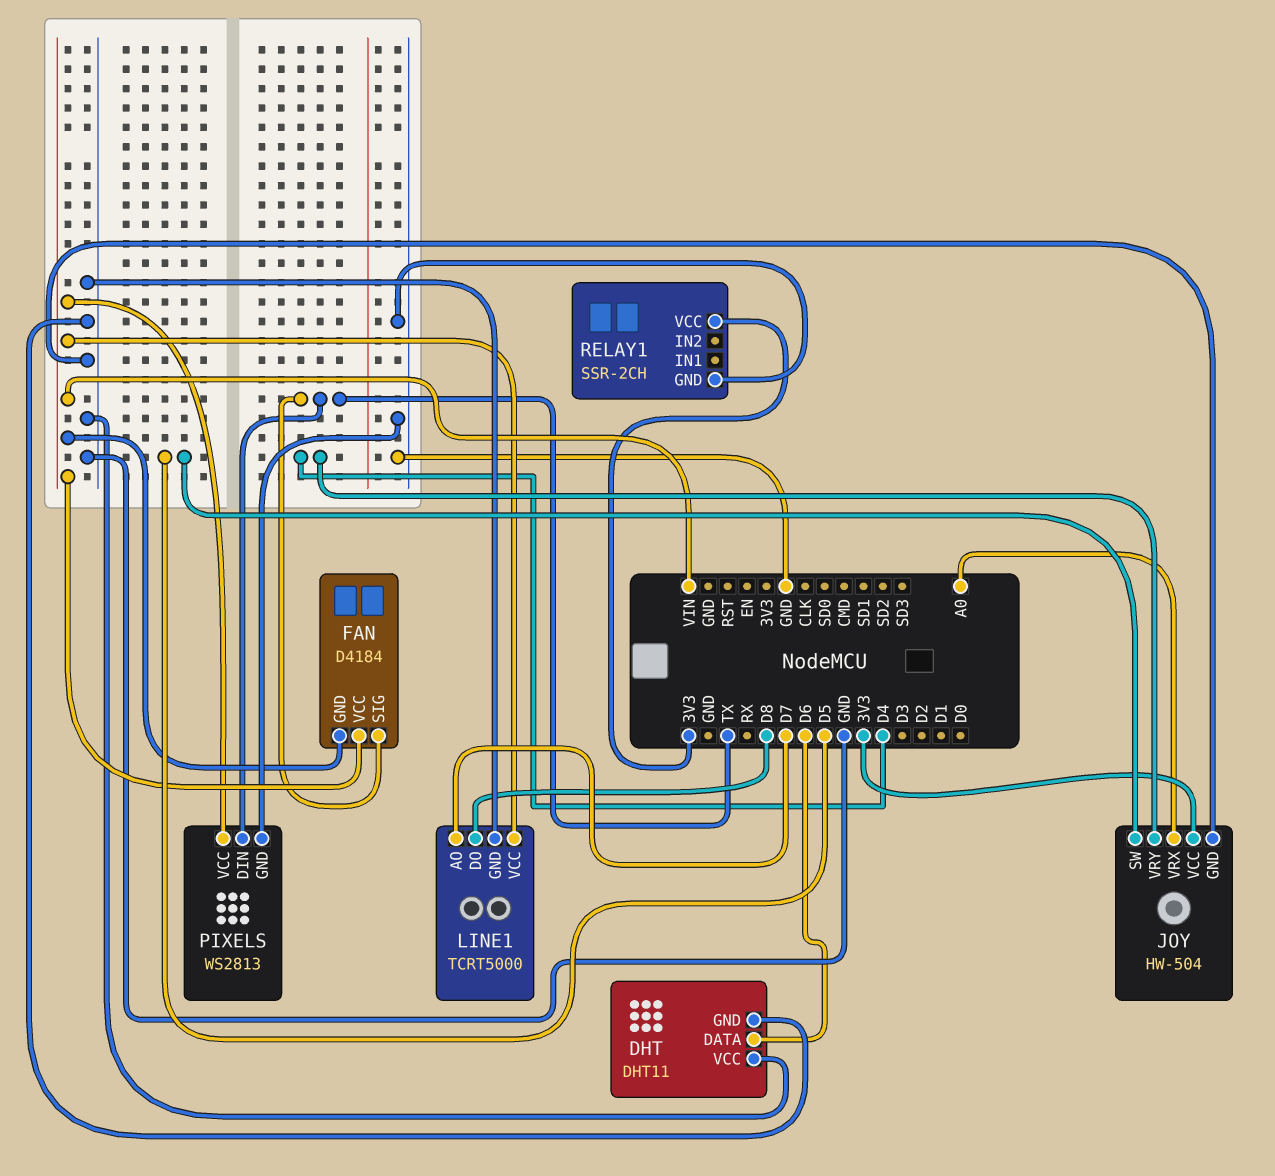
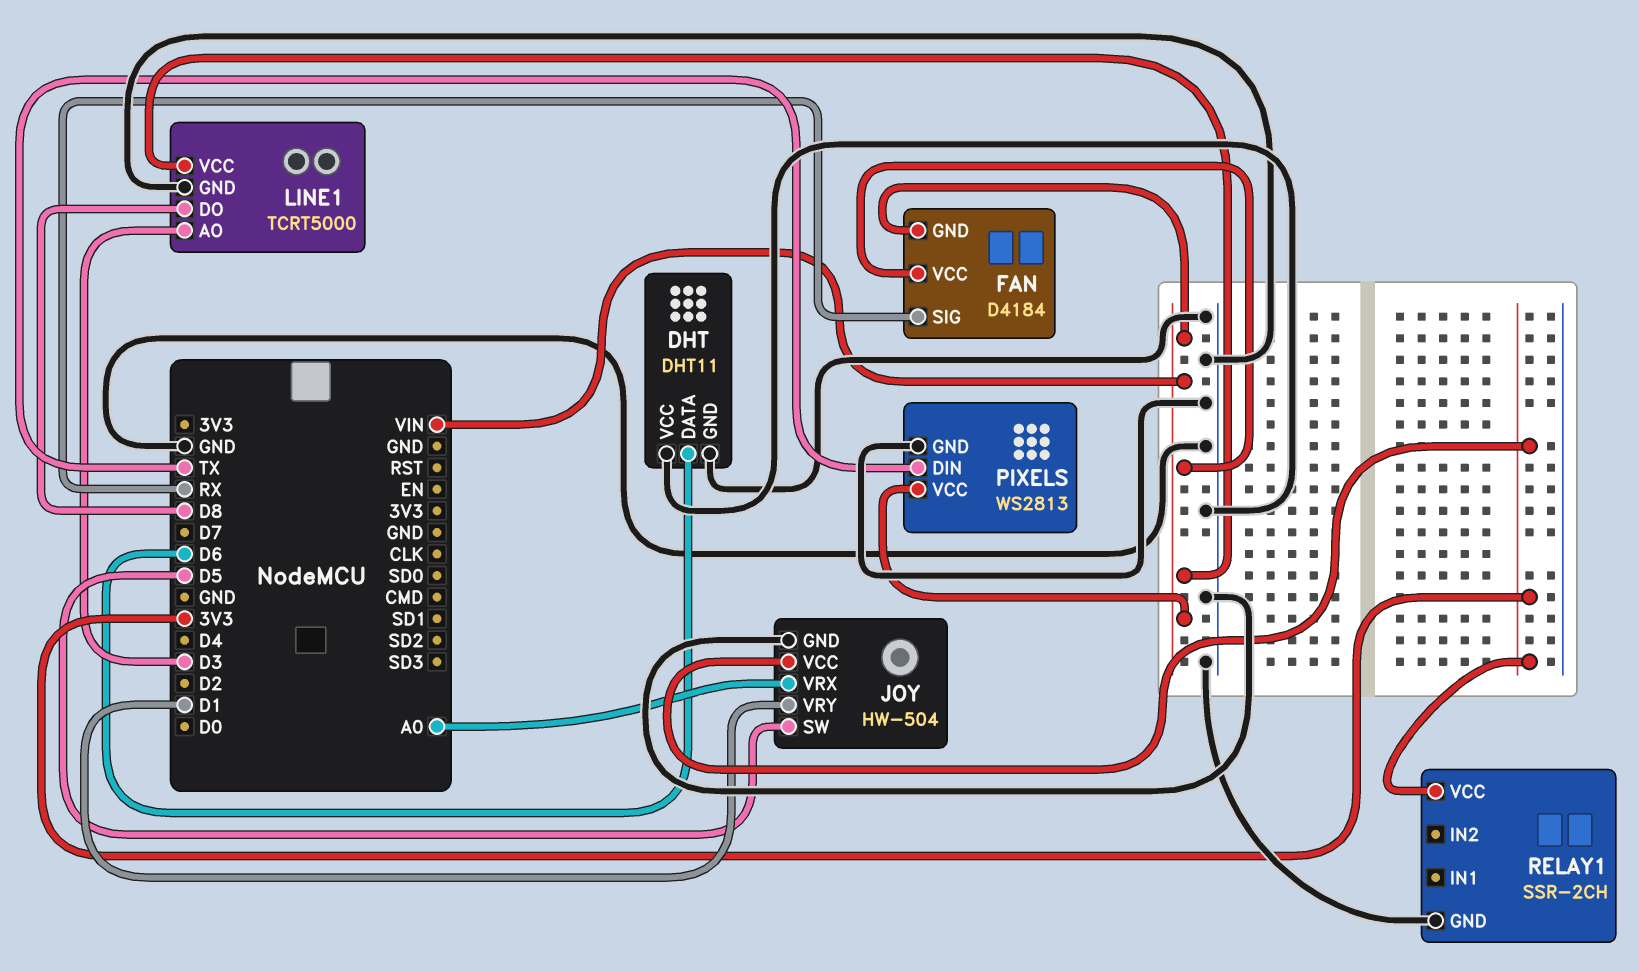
FAN pin SIG: TX -> RX
JOY pin VRY: D4 -> D1
LINE1 pin AO: D7 -> D3

